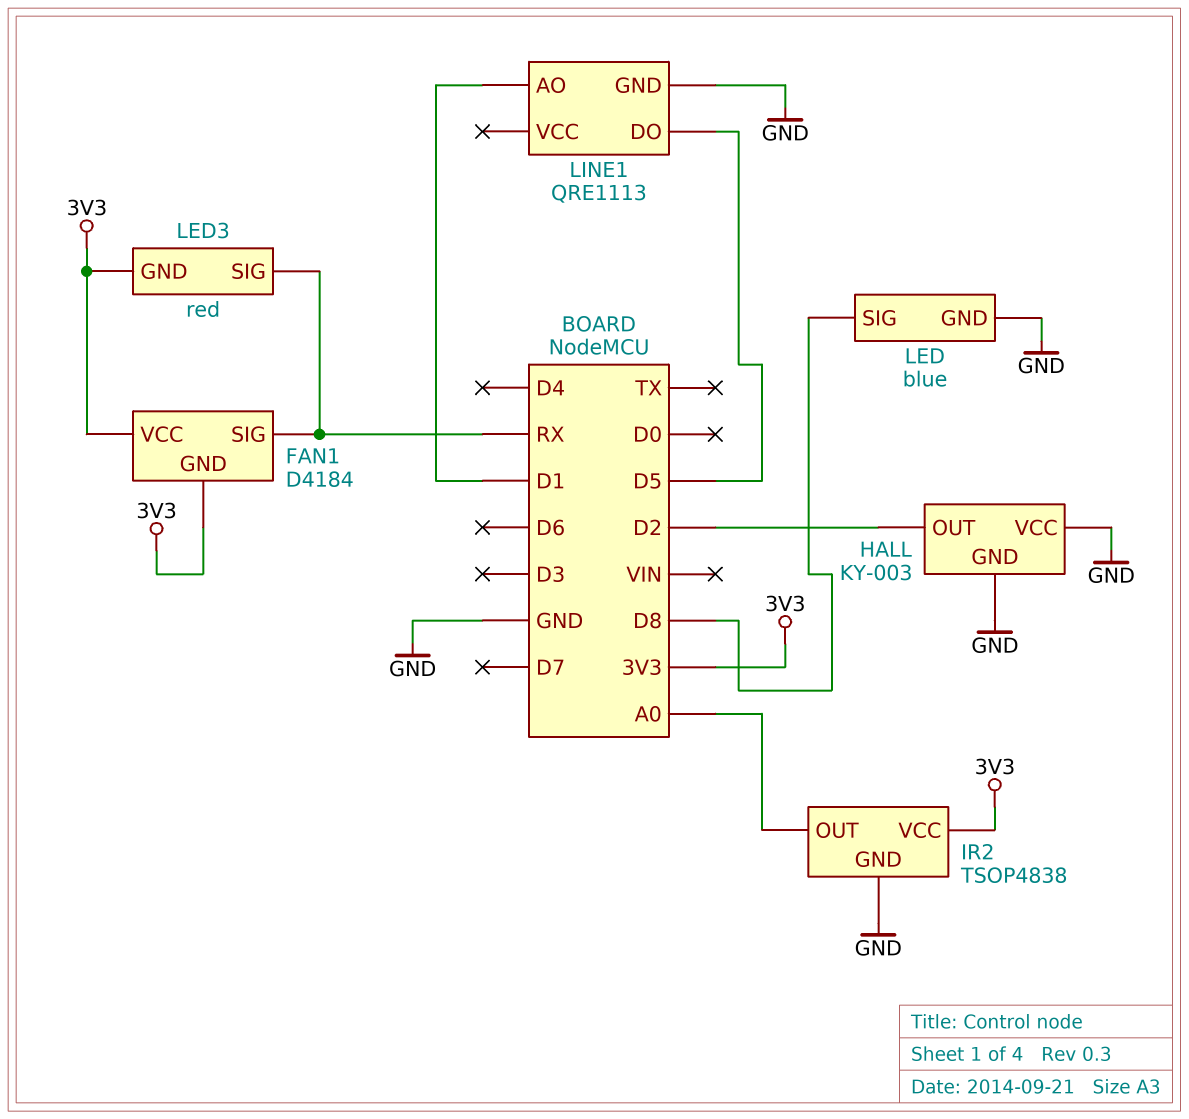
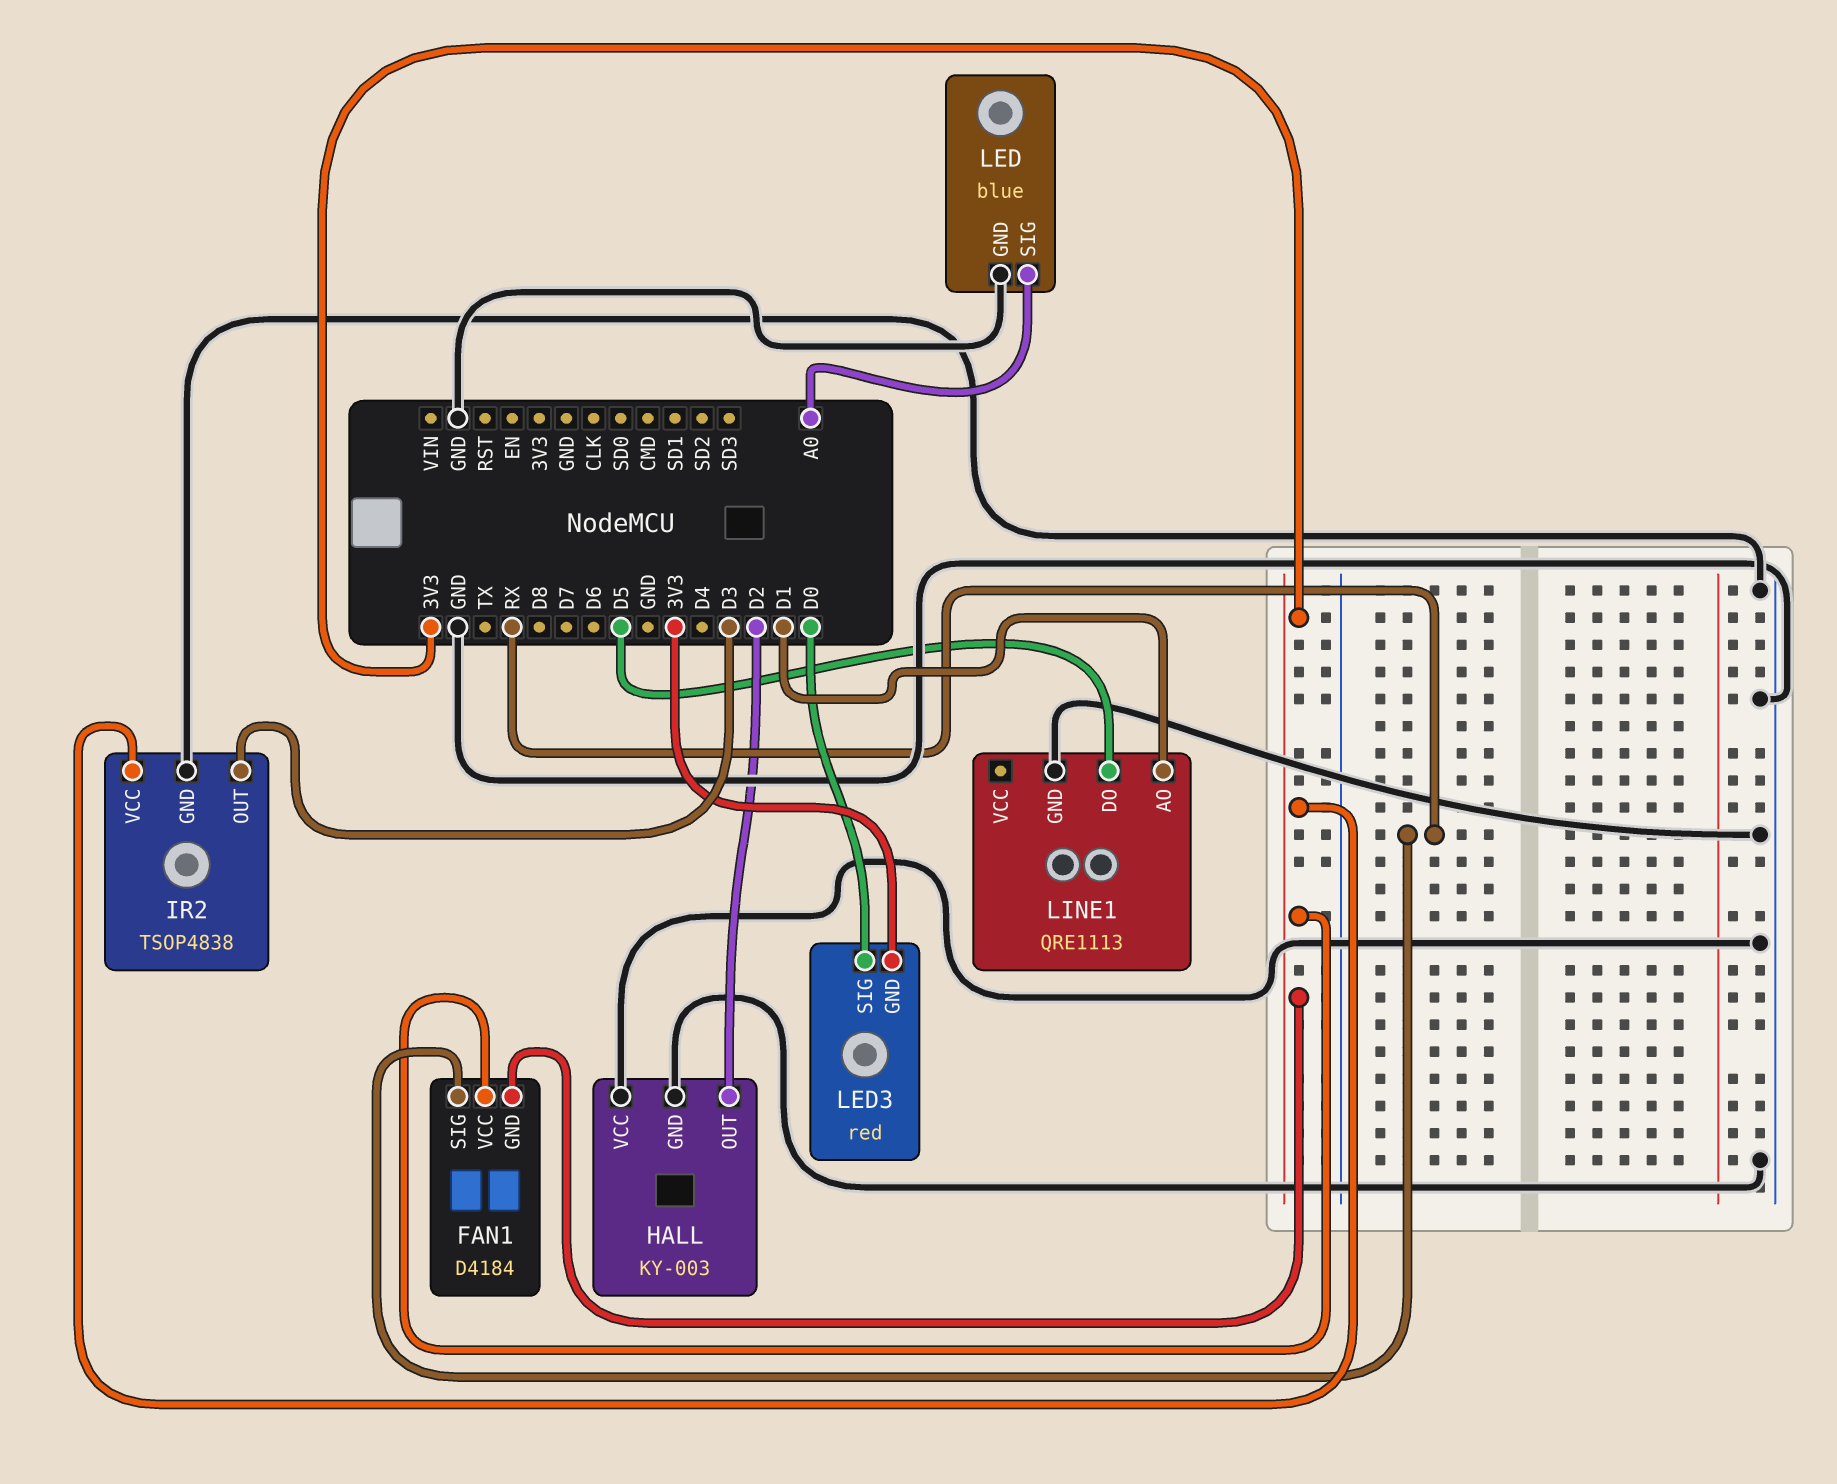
IR2 pin OUT: A0 -> D3
LED pin SIG: D8 -> A0
LED3 pin SIG: RX -> D0

